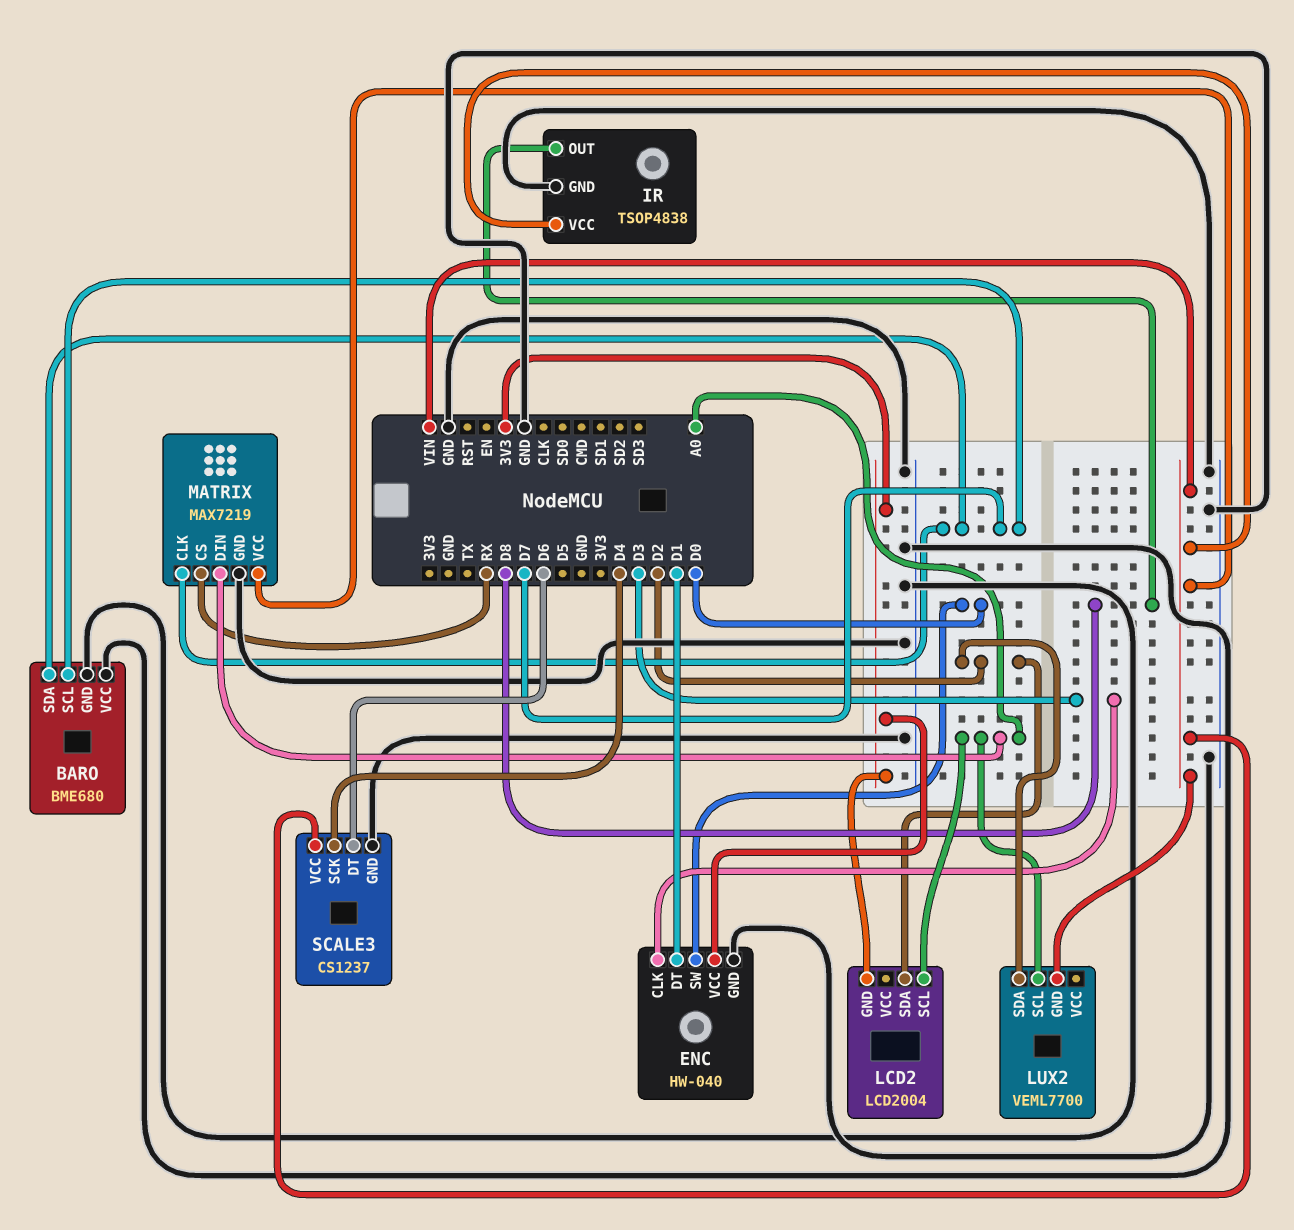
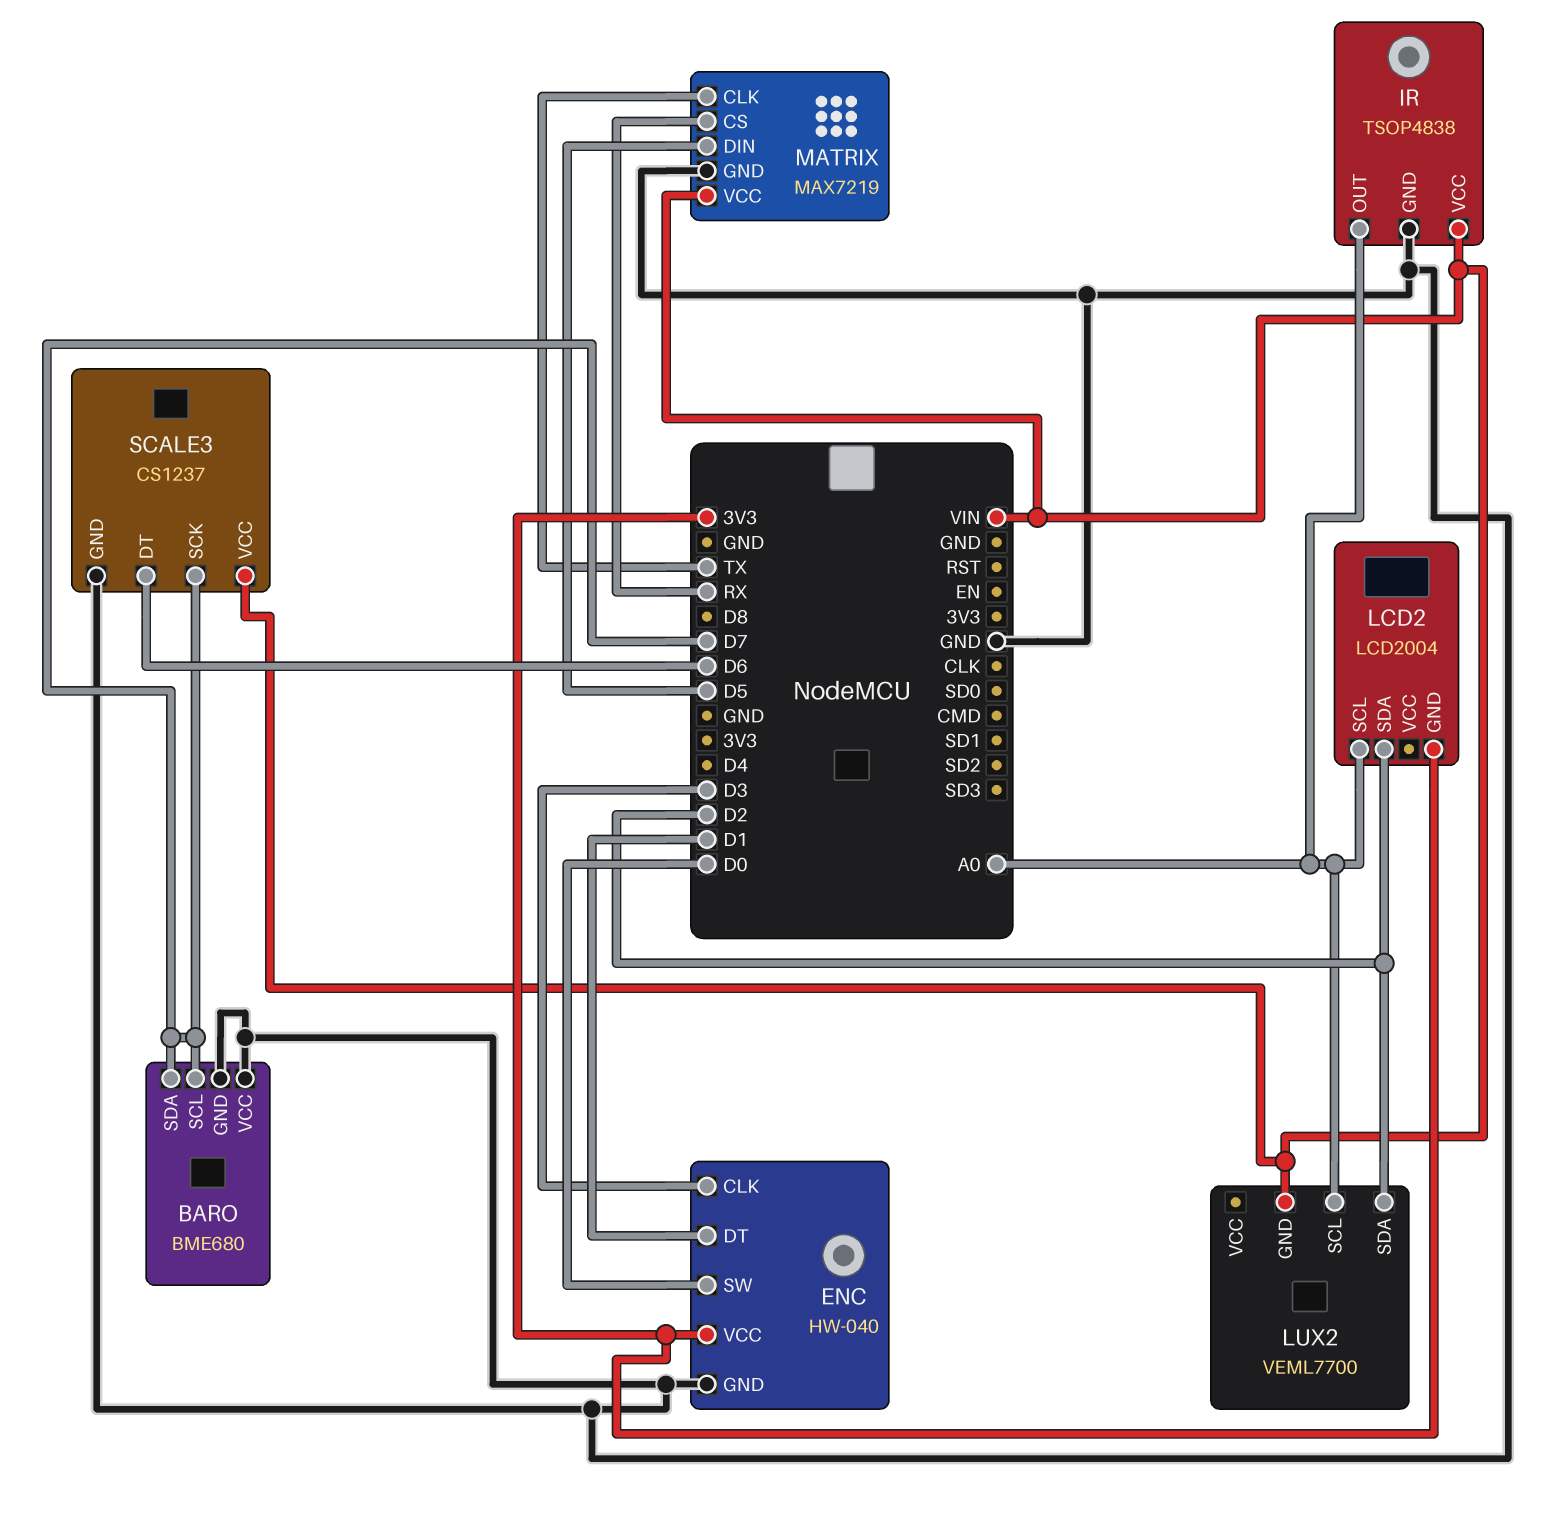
IR pin OUT: D8 -> A0
MATRIX pin CLK: D7 -> TX
MATRIX pin DIN: A0 -> D5
SCALE3 pin SCK: D4 -> D7

